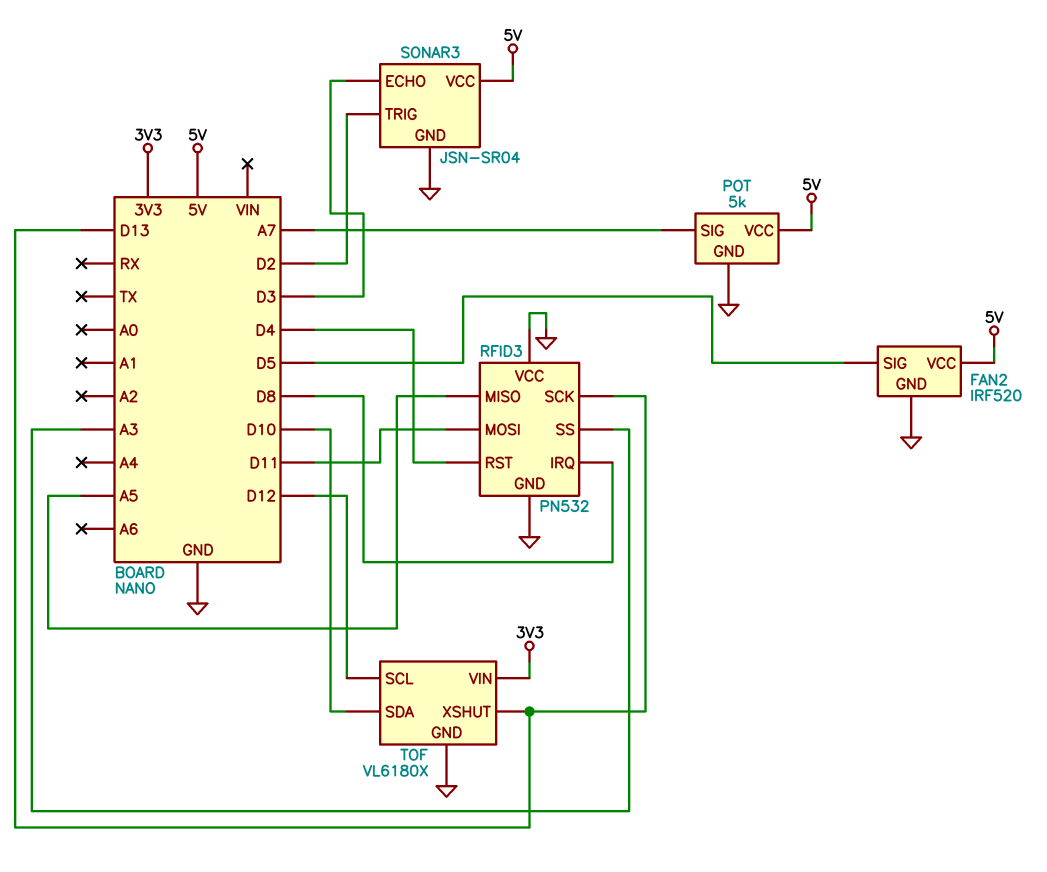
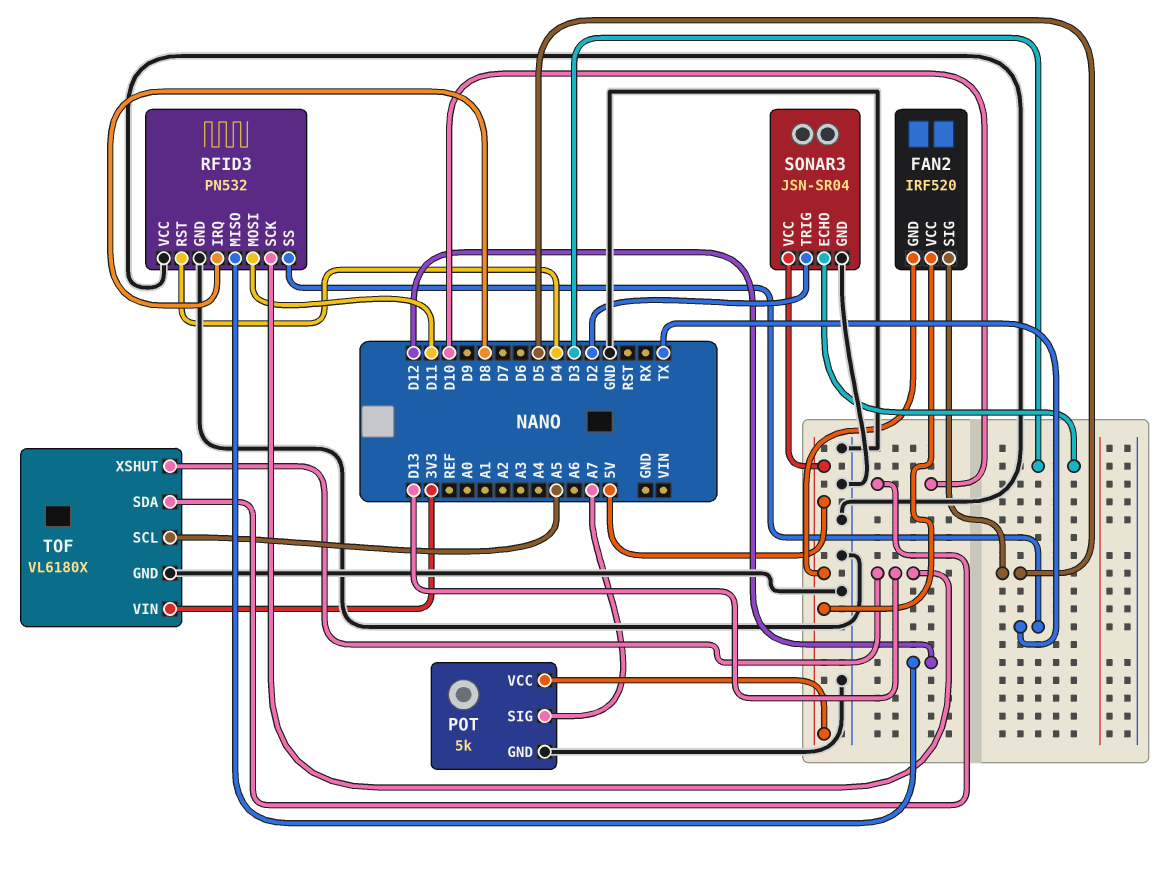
FAN2 pin GND: GND -> 5V
RFID3 pin MISO: A5 -> D12
RFID3 pin SS: A3 -> TX
TOF pin SCL: D12 -> A5

